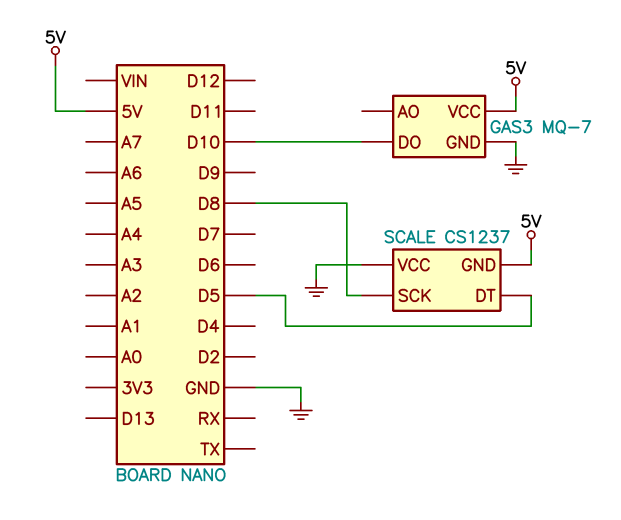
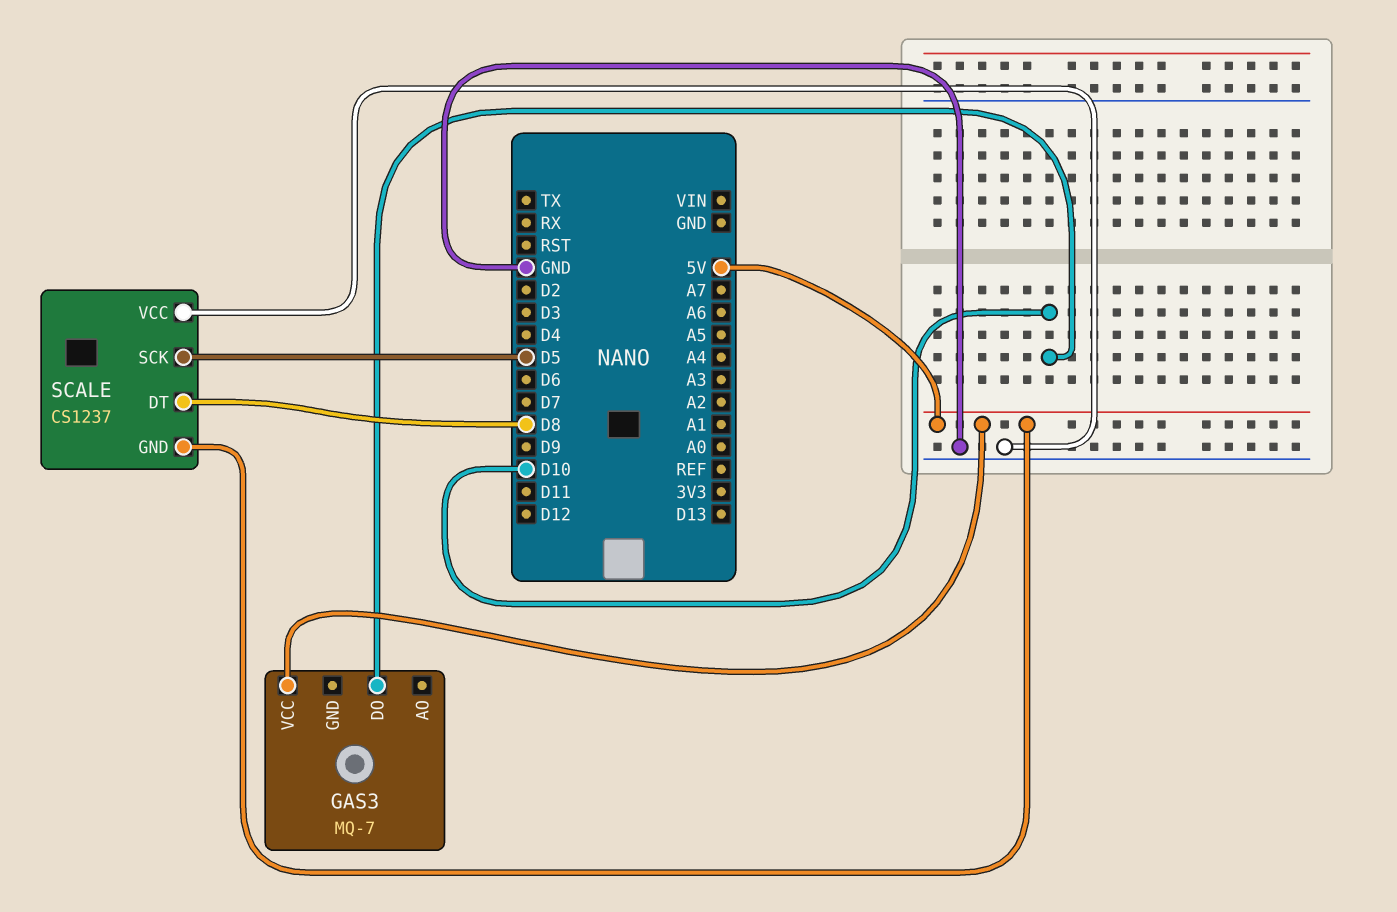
GAS3 pin GND: GND -> none
SCALE pin DT: D5 -> D8
SCALE pin SCK: D8 -> D5

